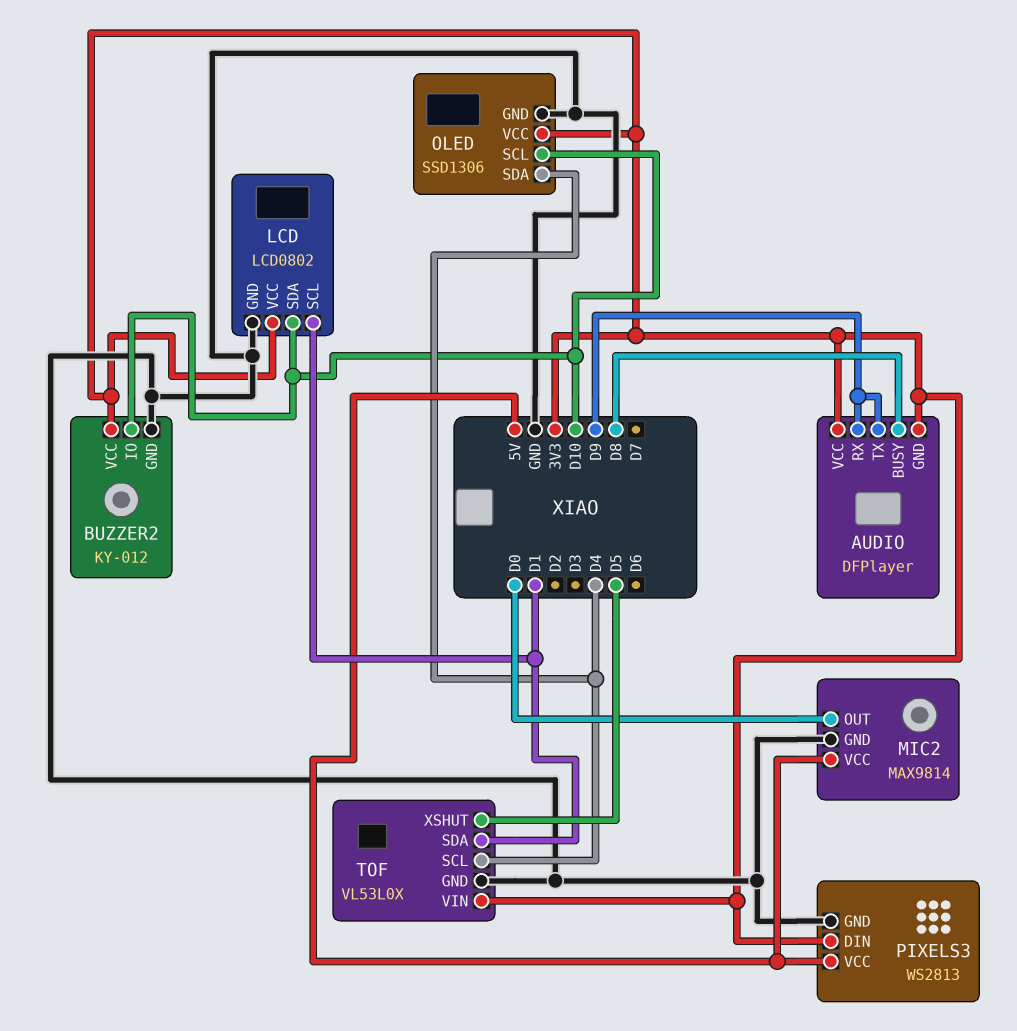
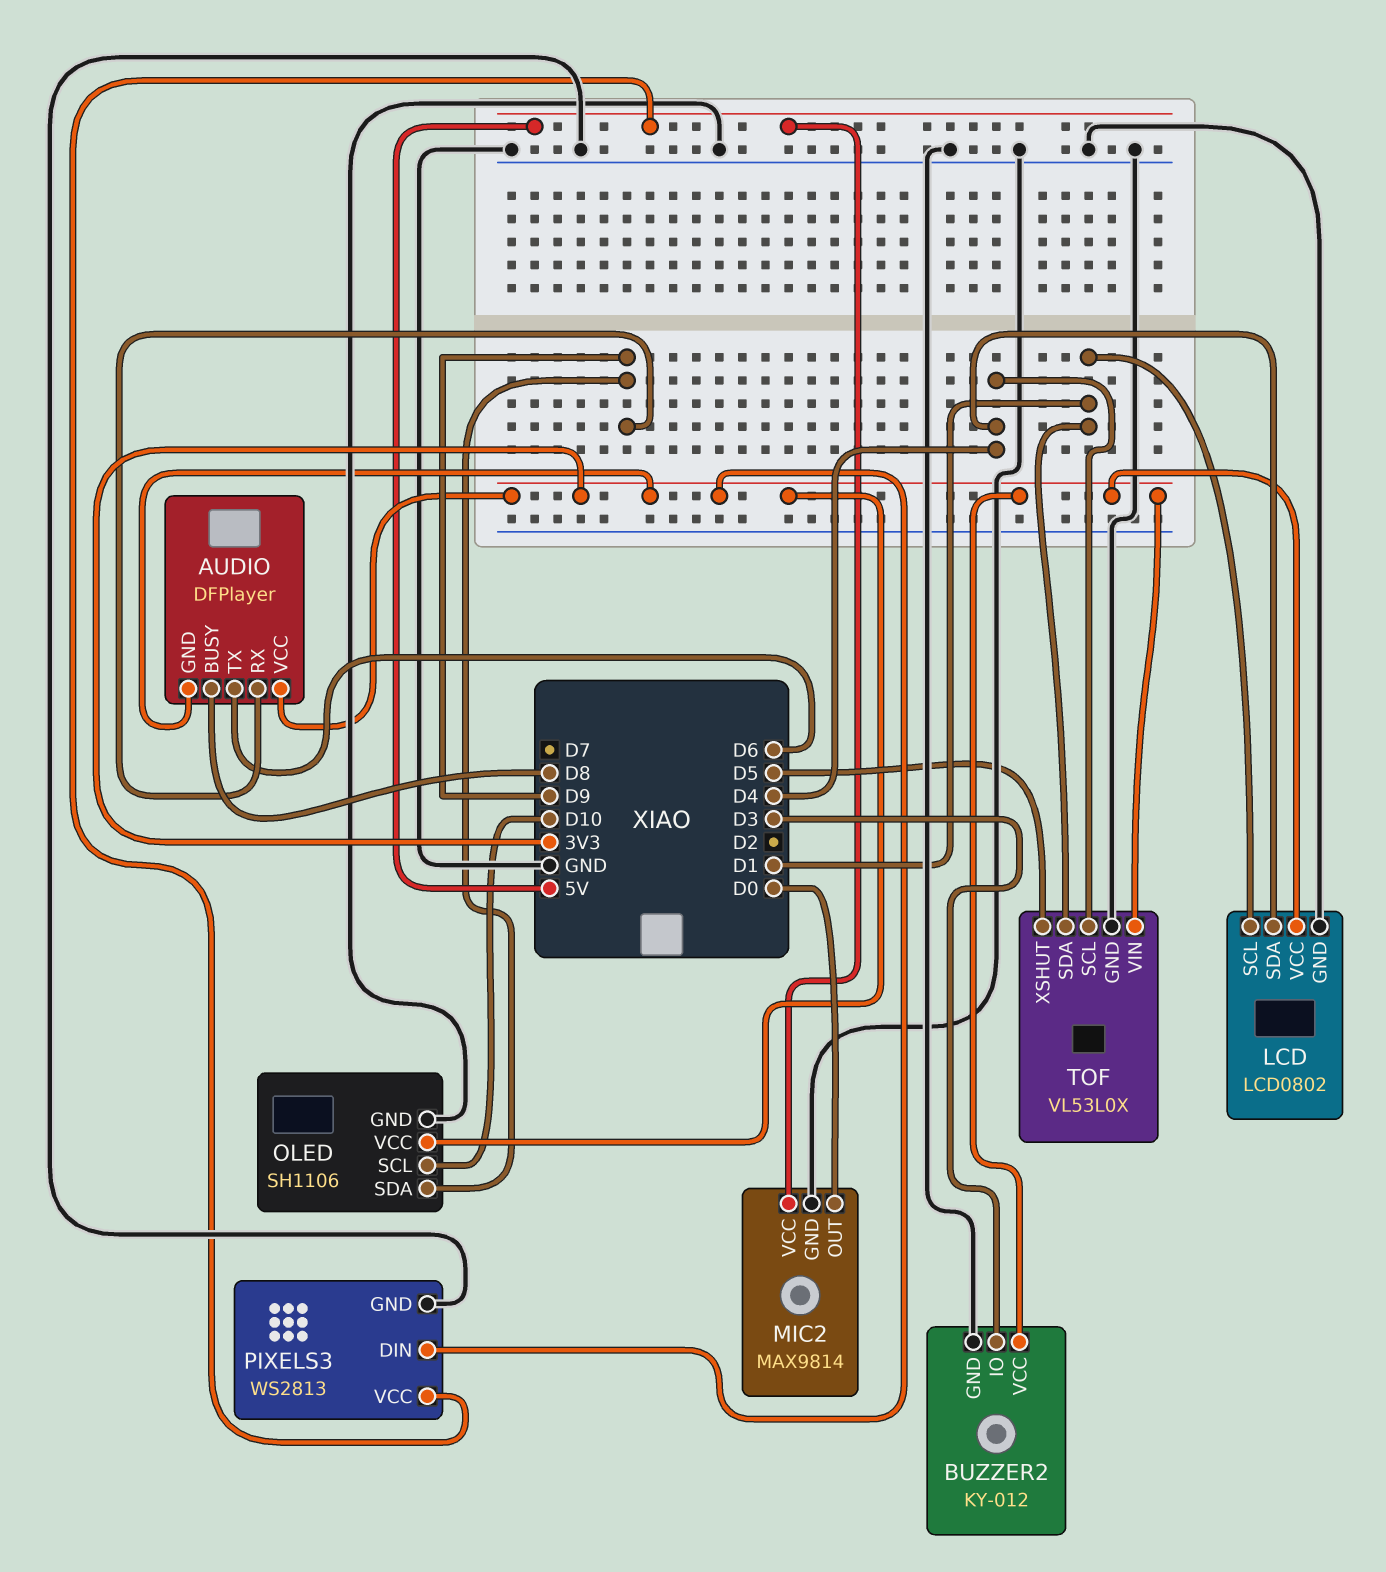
AUDIO pin TX: D9 -> D6
BUZZER2 pin IO: D10 -> D3
LCD pin SDA: D10 -> D4
OLED: SSD1306 -> SH1106
OLED pin SDA: D4 -> D9

